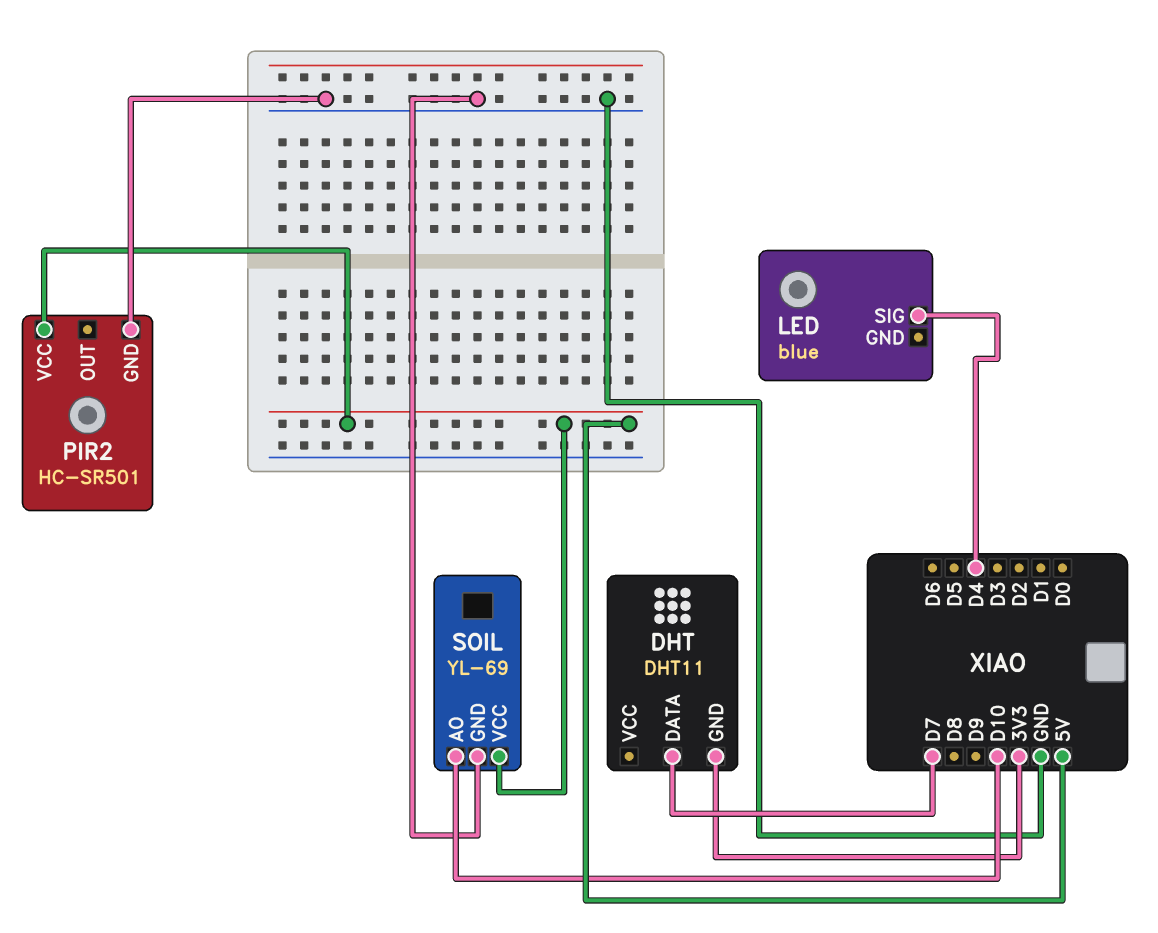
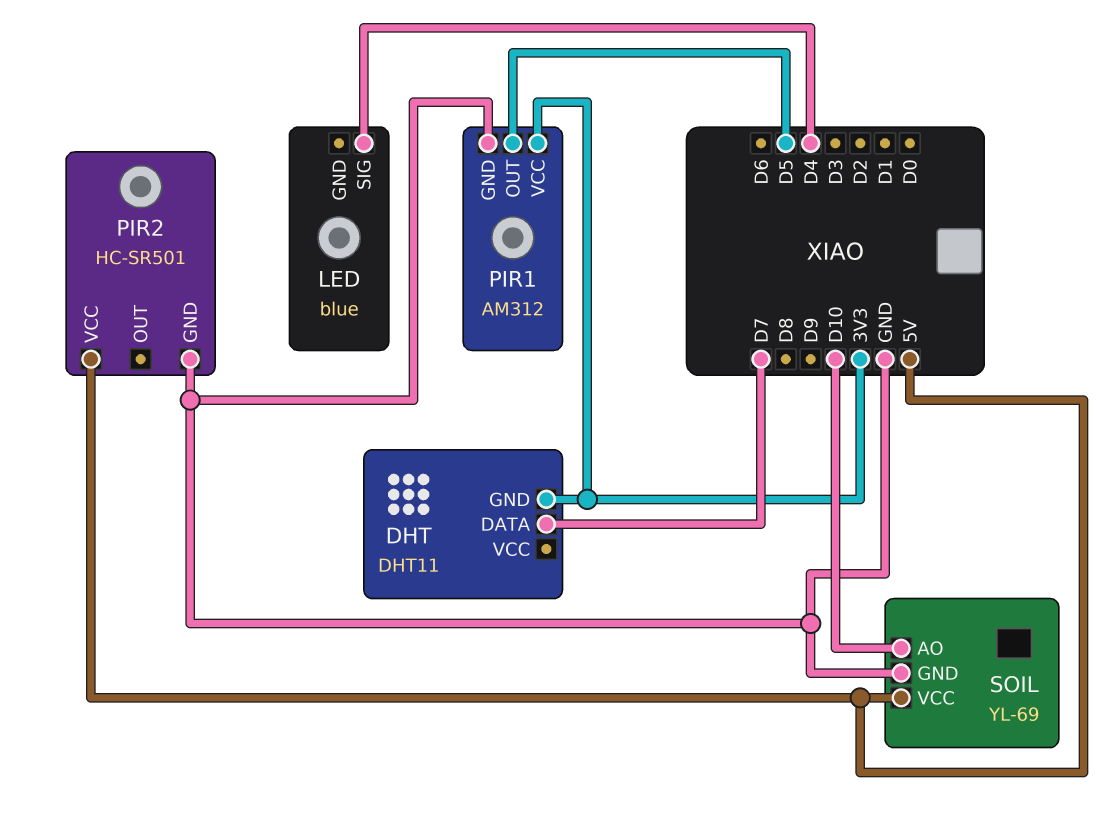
PIR1: none -> AM312
PIR1 pin GND: none -> GND
PIR1 pin OUT: none -> D5
PIR1 pin VCC: none -> 3V3

